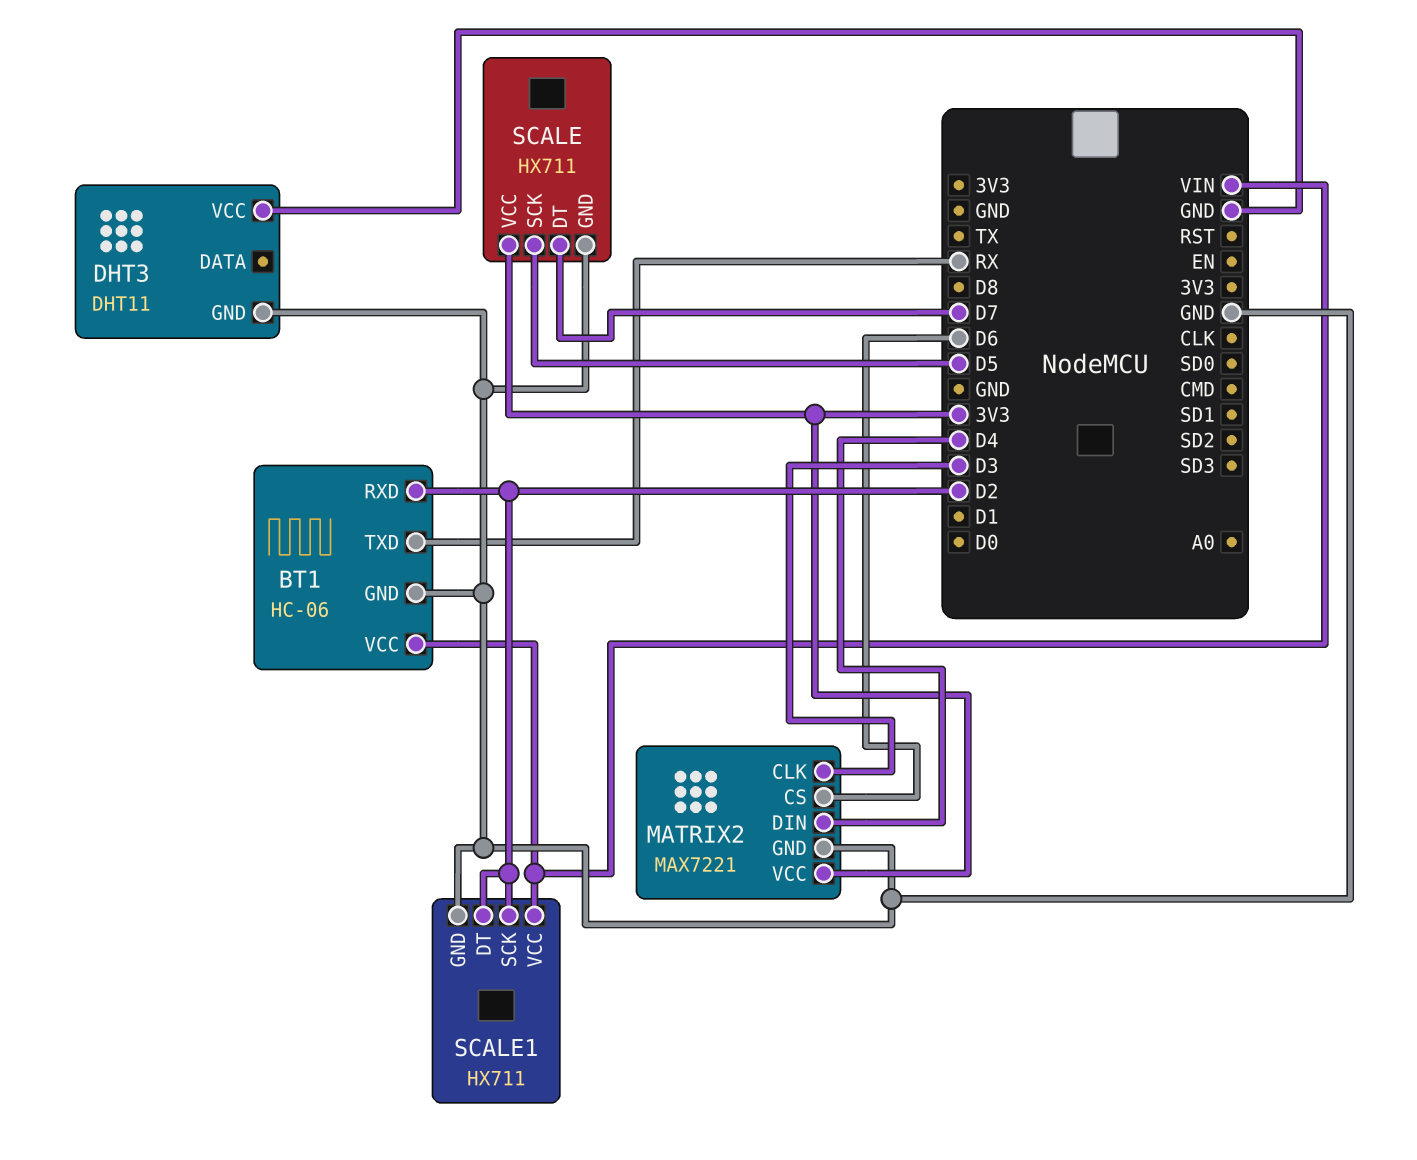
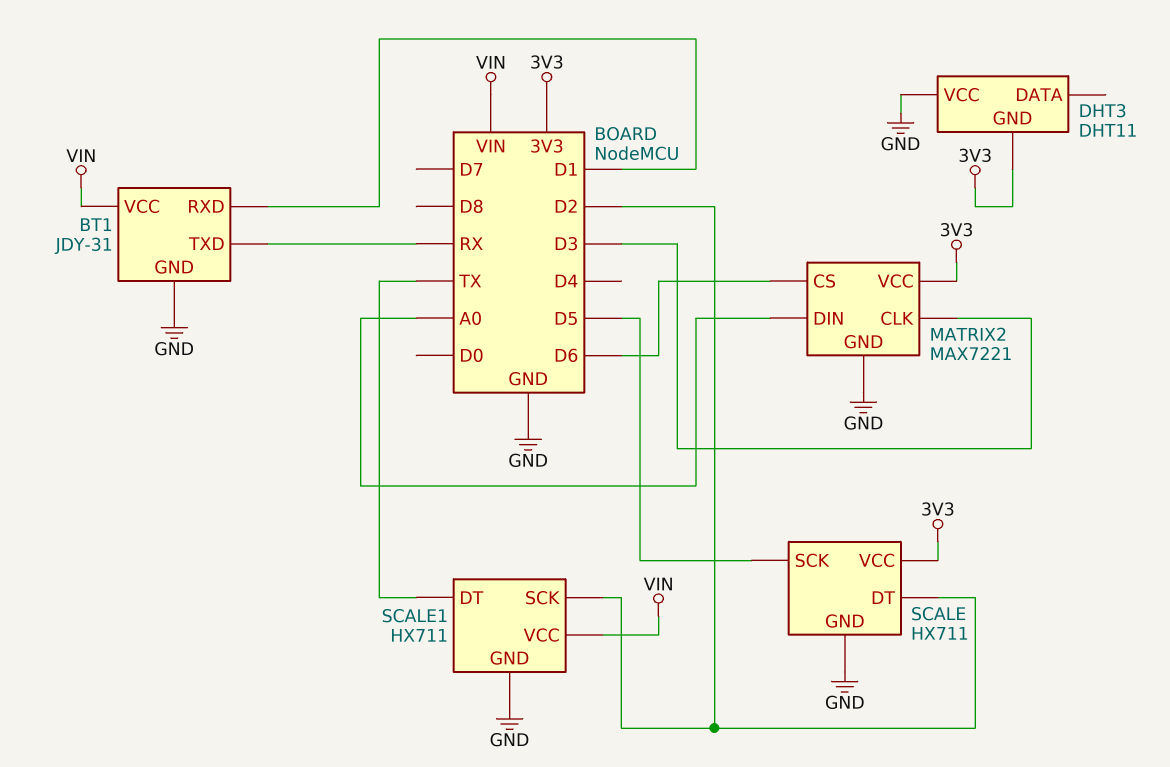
BT1: HC-06 -> JDY-31
BT1 pin RXD: D2 -> D1
DHT3 pin GND: GND -> 3V3
MATRIX2 pin DIN: D4 -> A0
SCALE pin DT: D7 -> D2
SCALE1 pin DT: D2 -> TX

